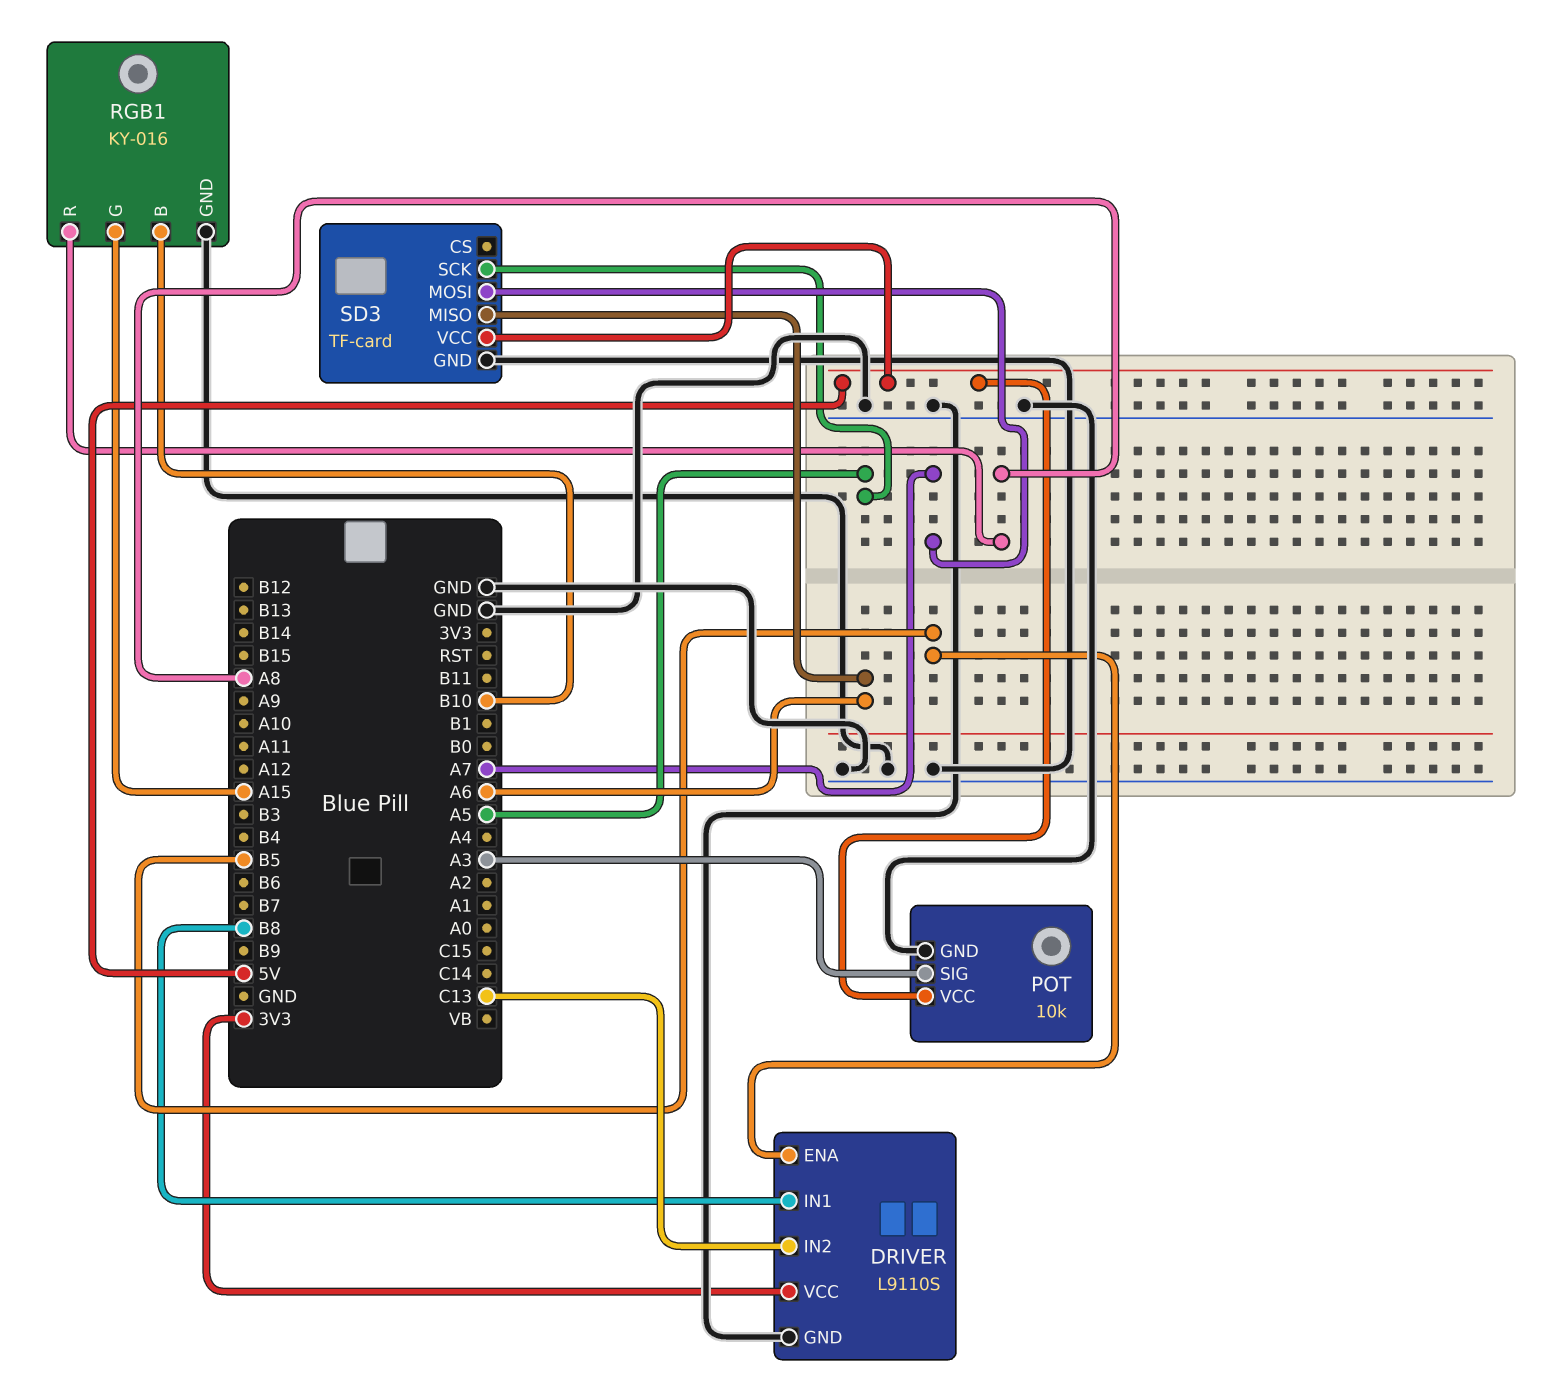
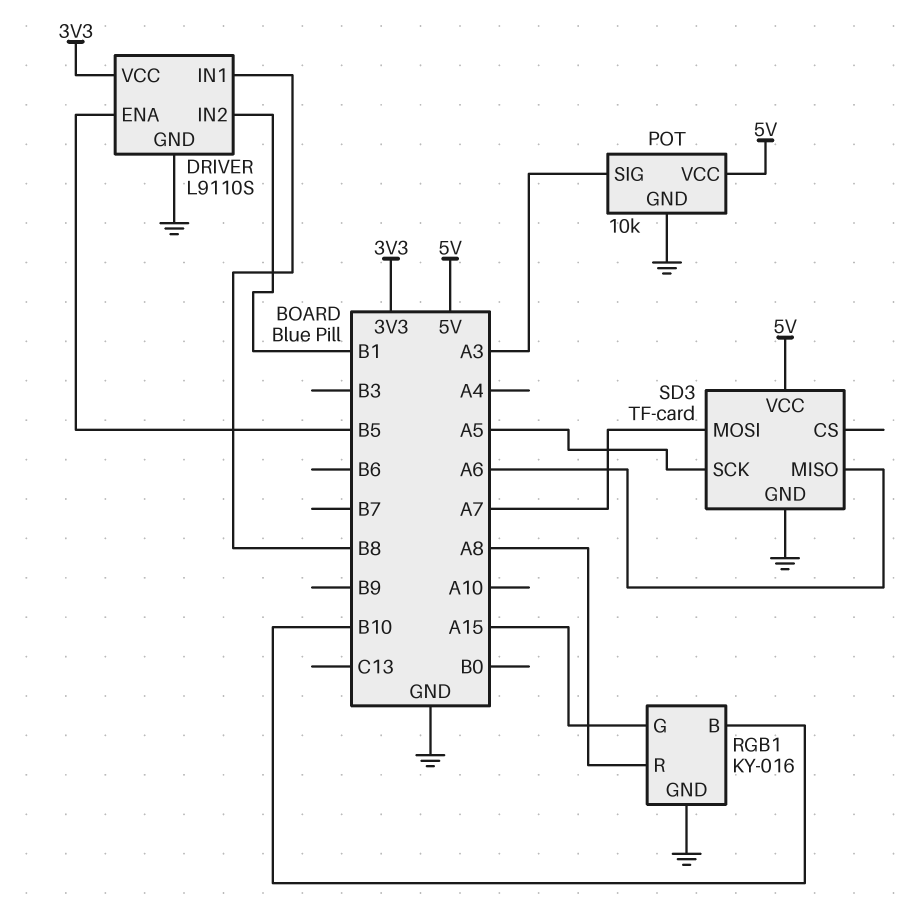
DRIVER pin IN2: C13 -> B1

